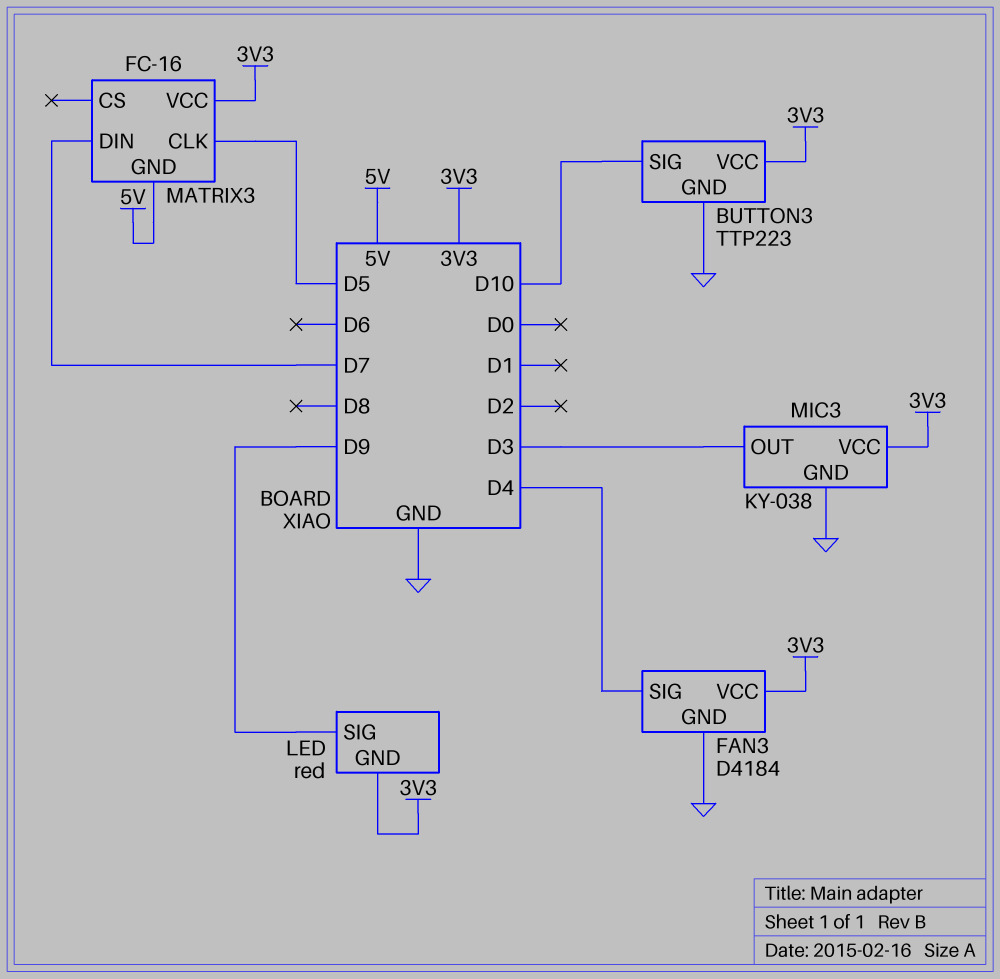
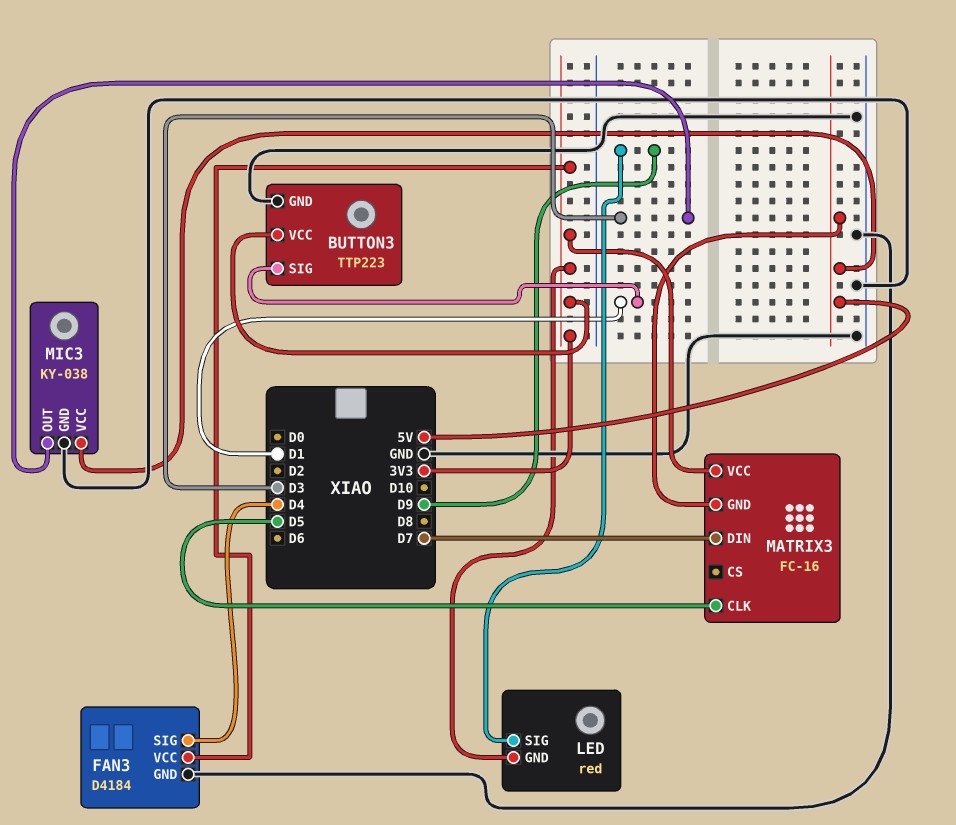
BUTTON3 pin SIG: D10 -> D1
MIC3 pin VCC: 3V3 -> 5V

